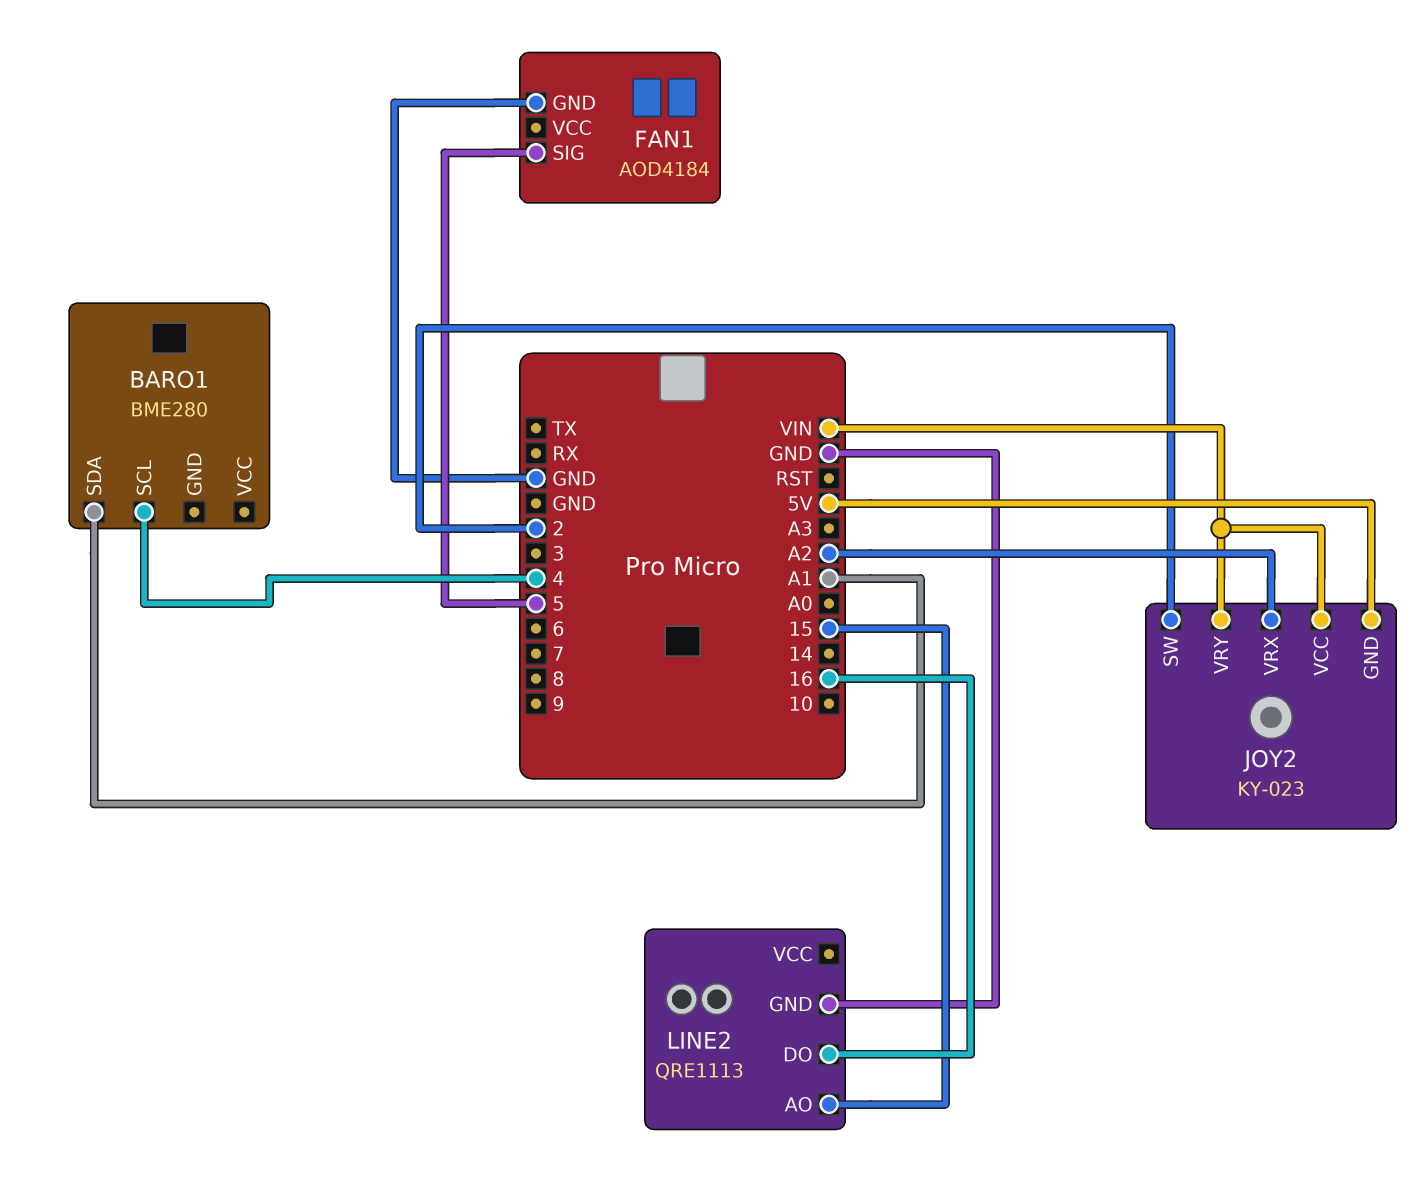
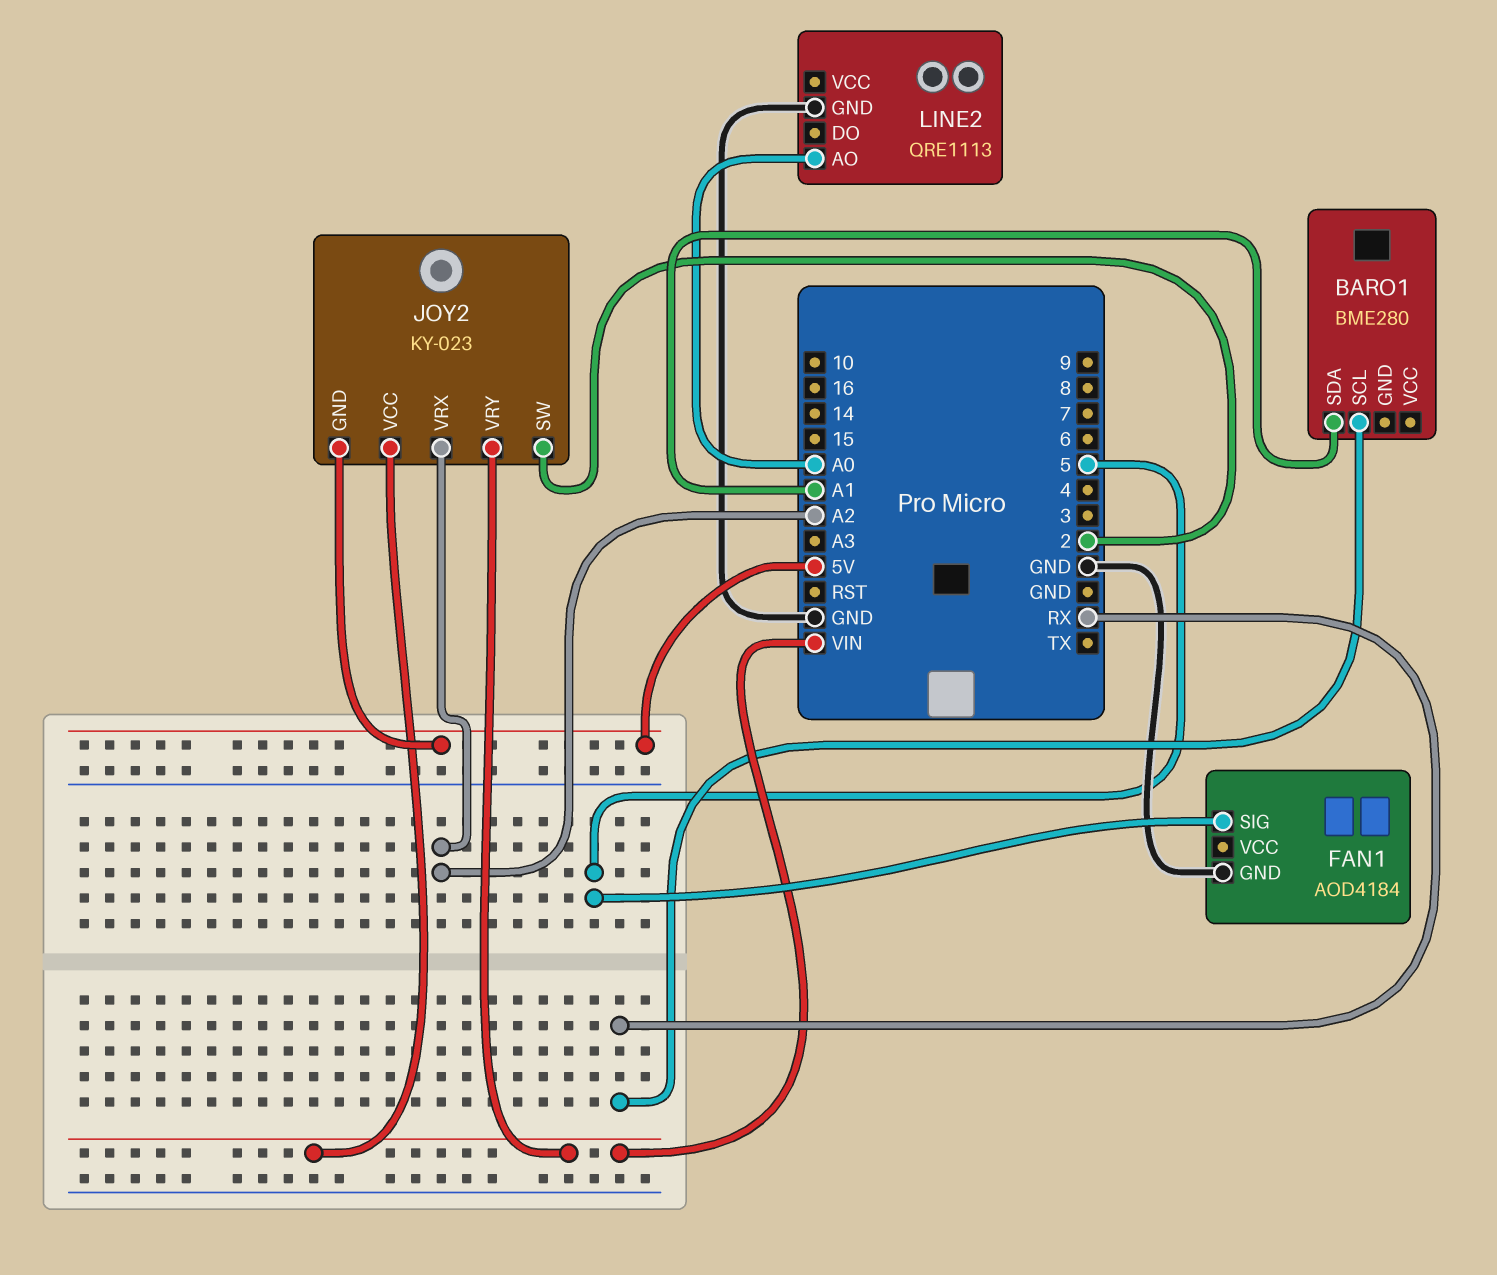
BARO1 pin SCL: 4 -> RX
LINE2 pin AO: 15 -> A0
LINE2 pin DO: 16 -> none

